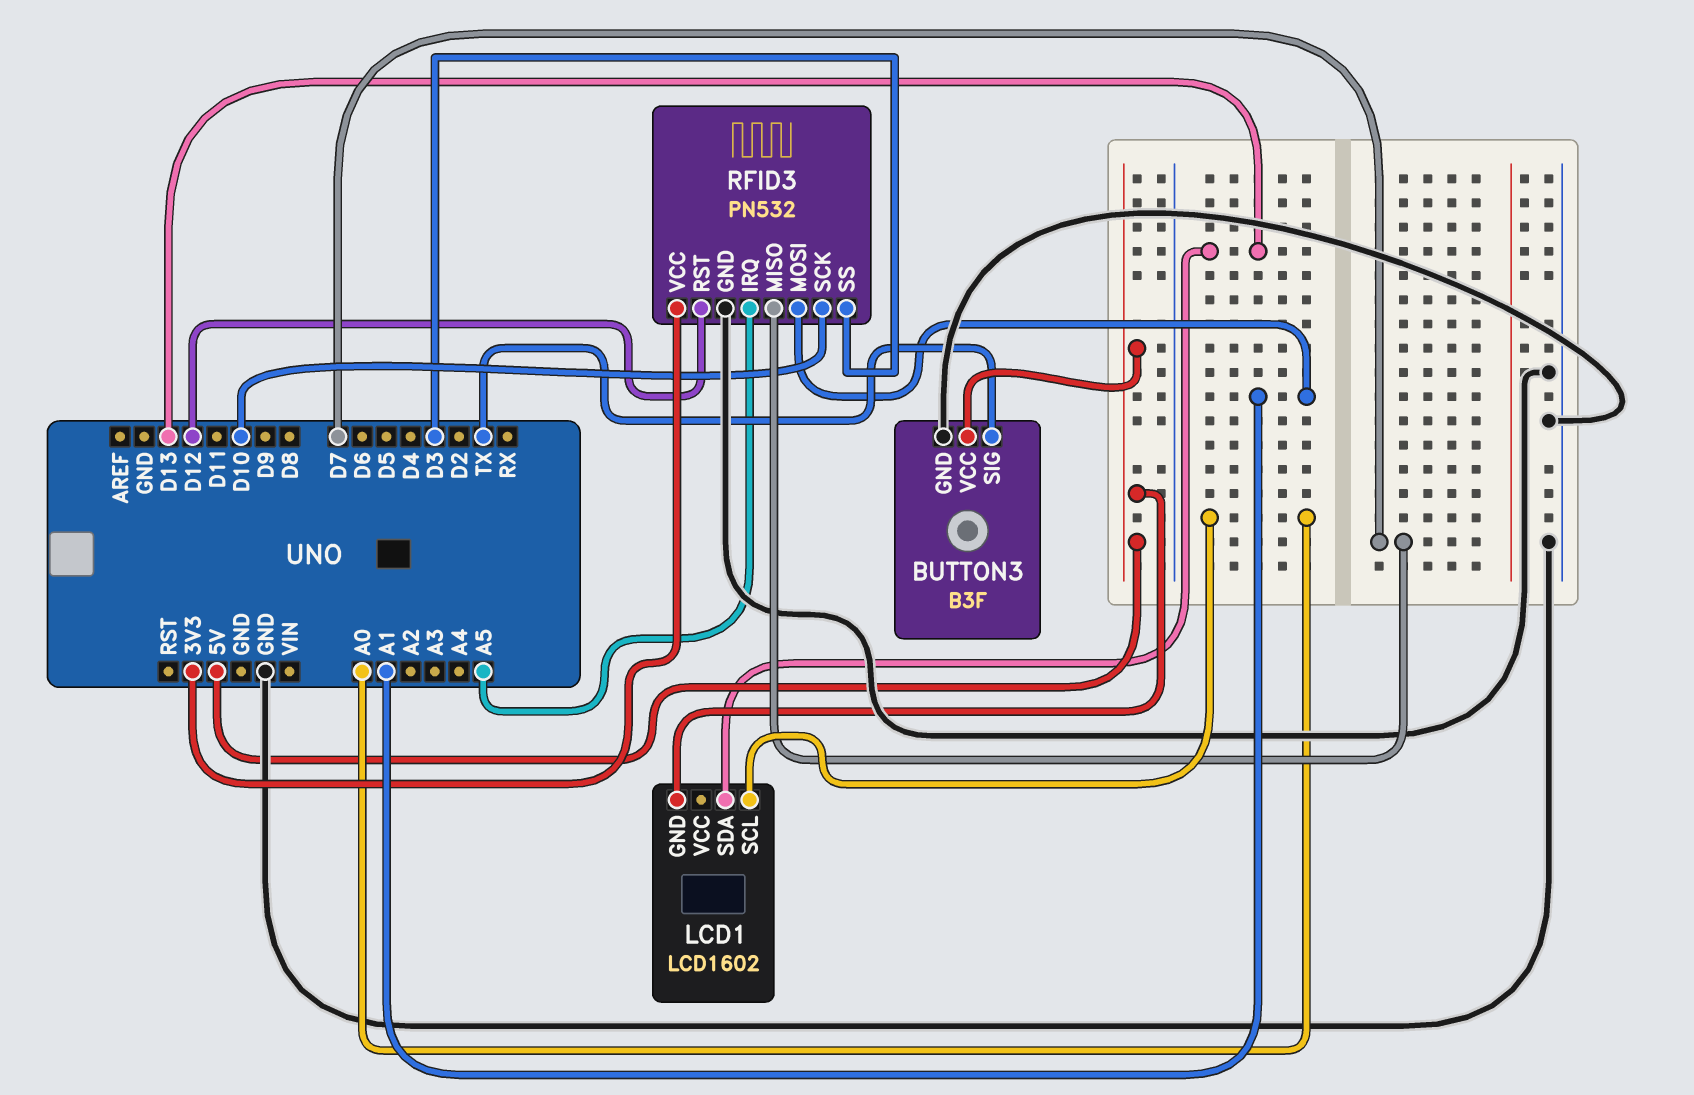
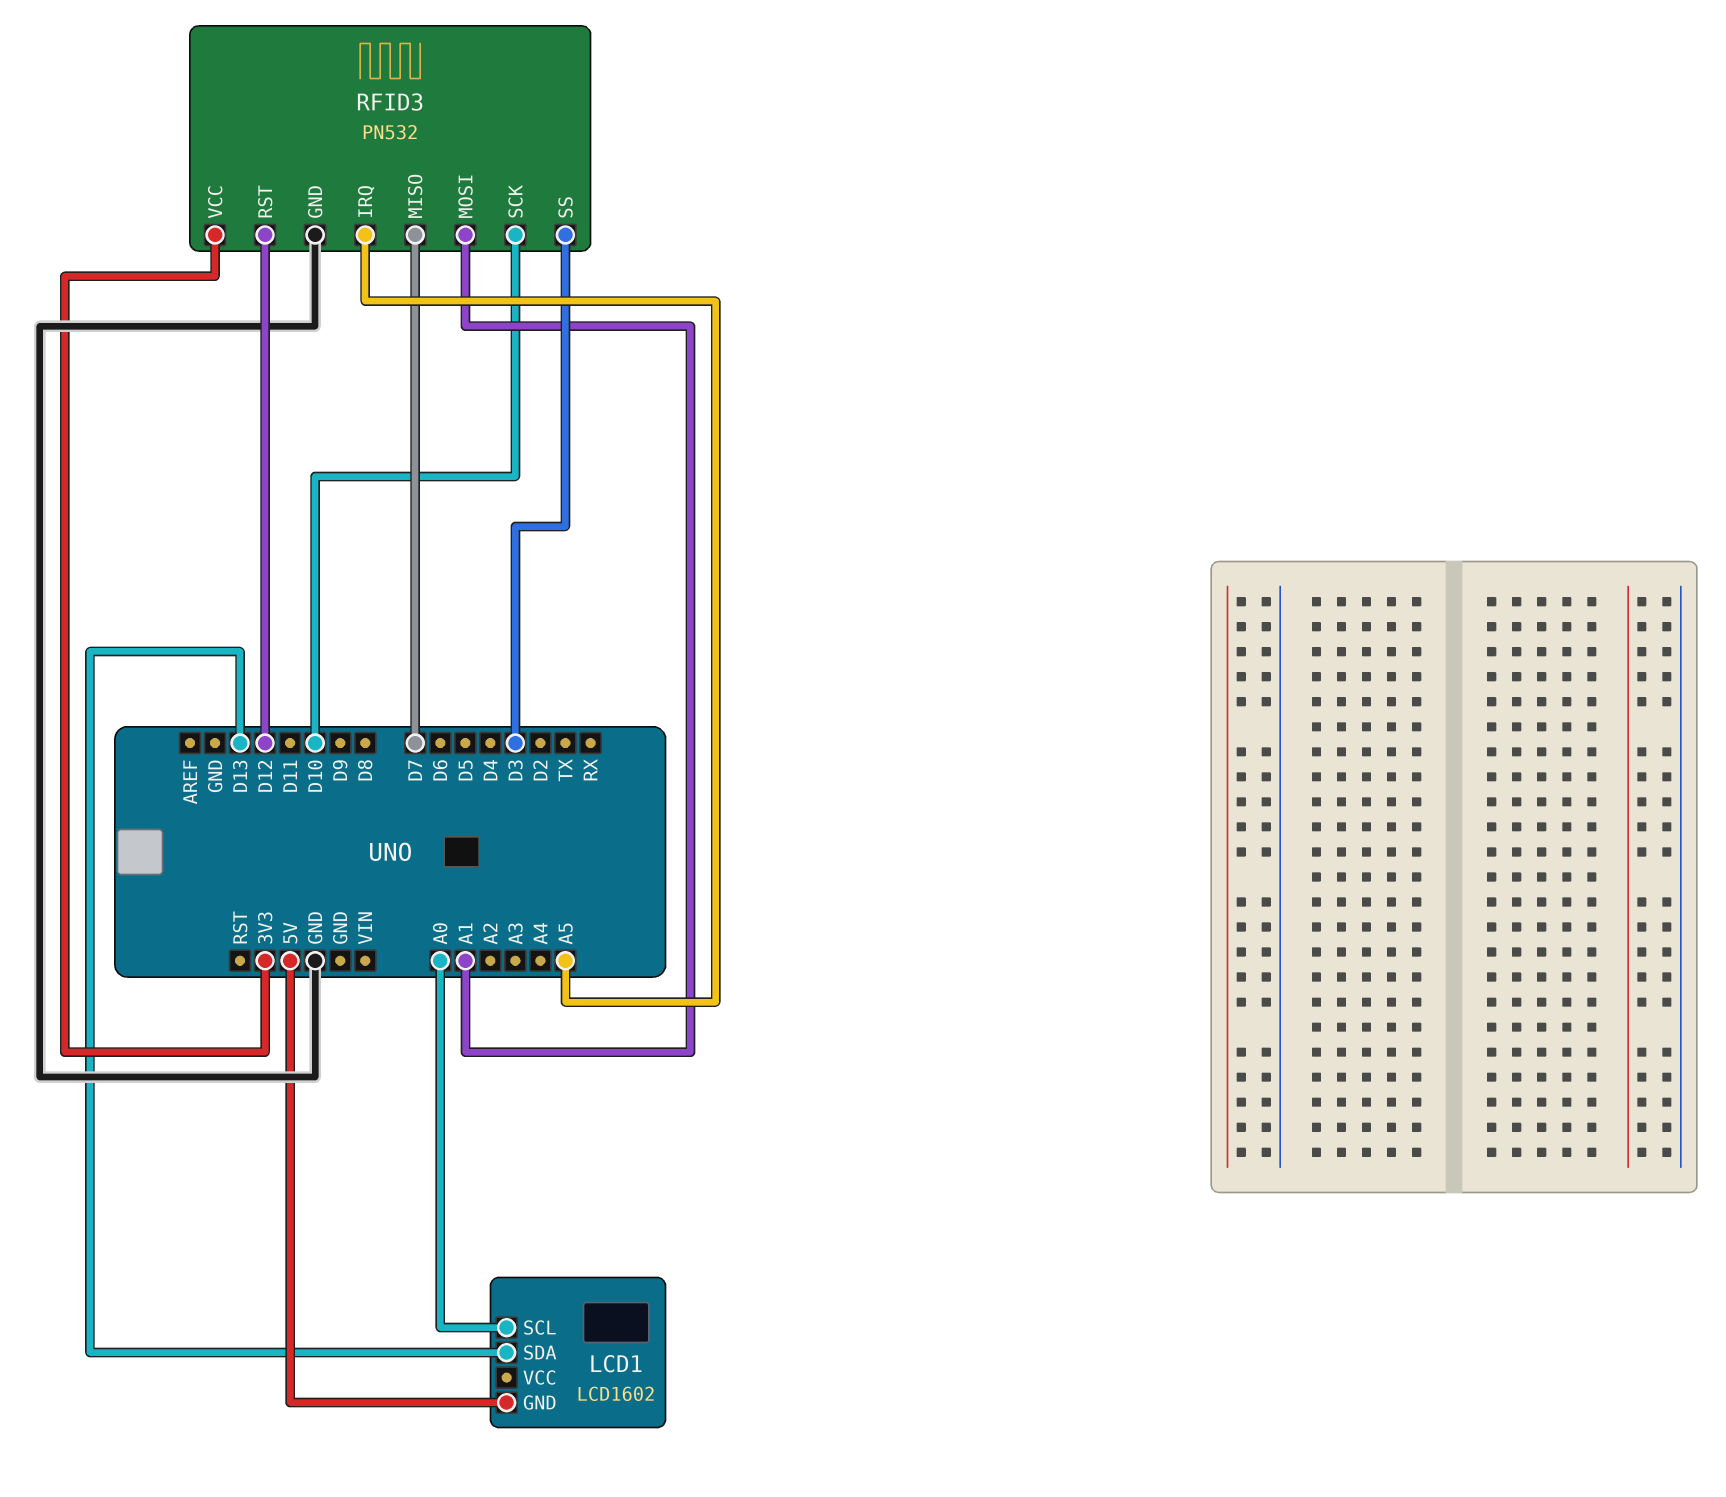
BUTTON3: B3F -> none
BUTTON3 pin GND: GND -> none
BUTTON3 pin SIG: TX -> none
BUTTON3 pin VCC: 5V -> none

